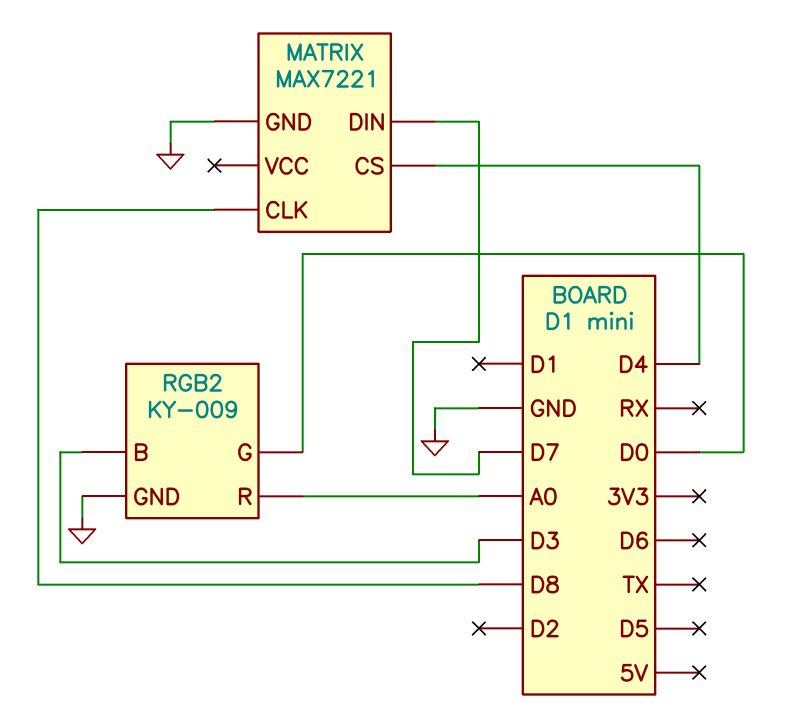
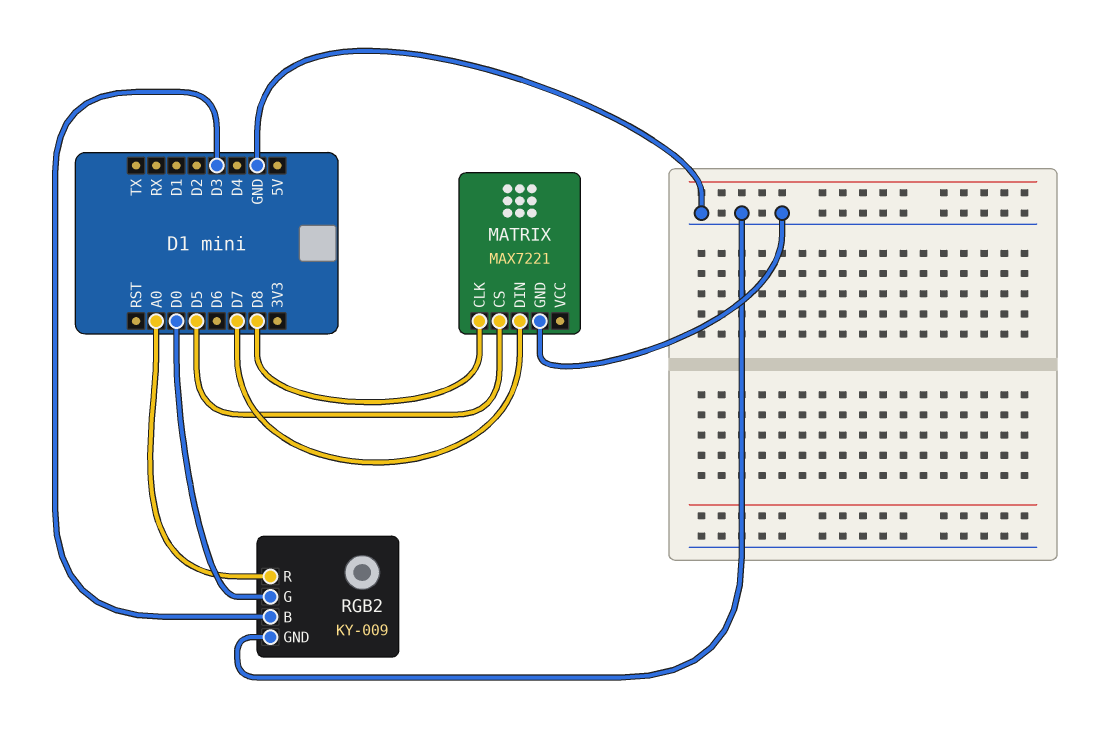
MATRIX pin CS: D4 -> D5

